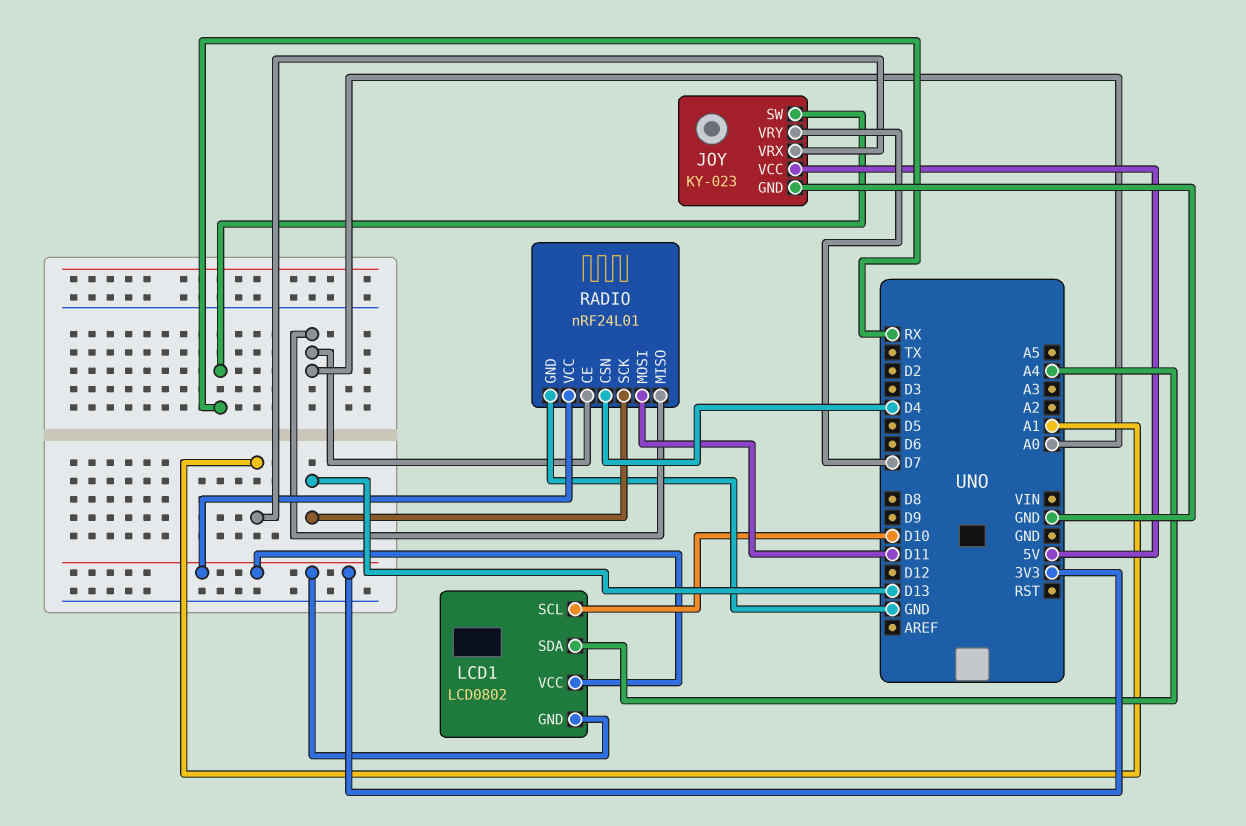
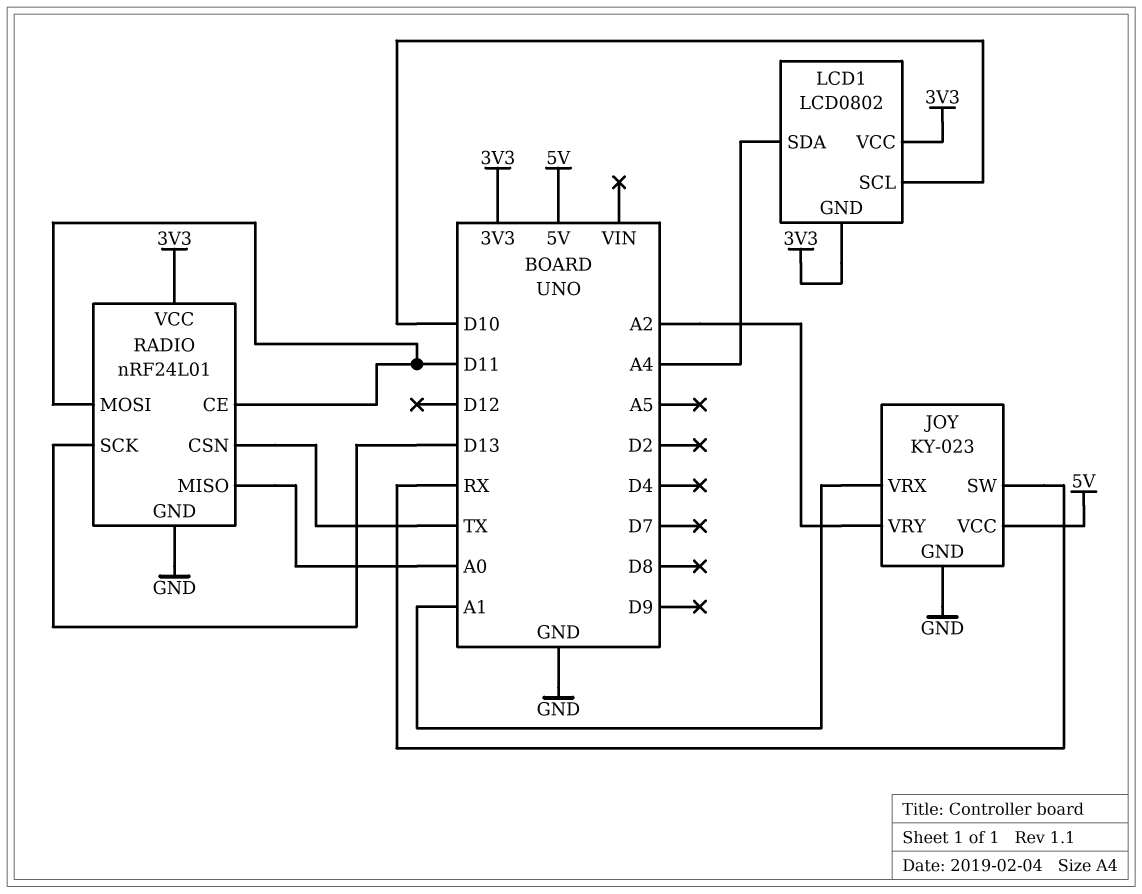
JOY pin VRY: D7 -> A2
RADIO pin CE: A0 -> D11
RADIO pin CSN: D4 -> TX

